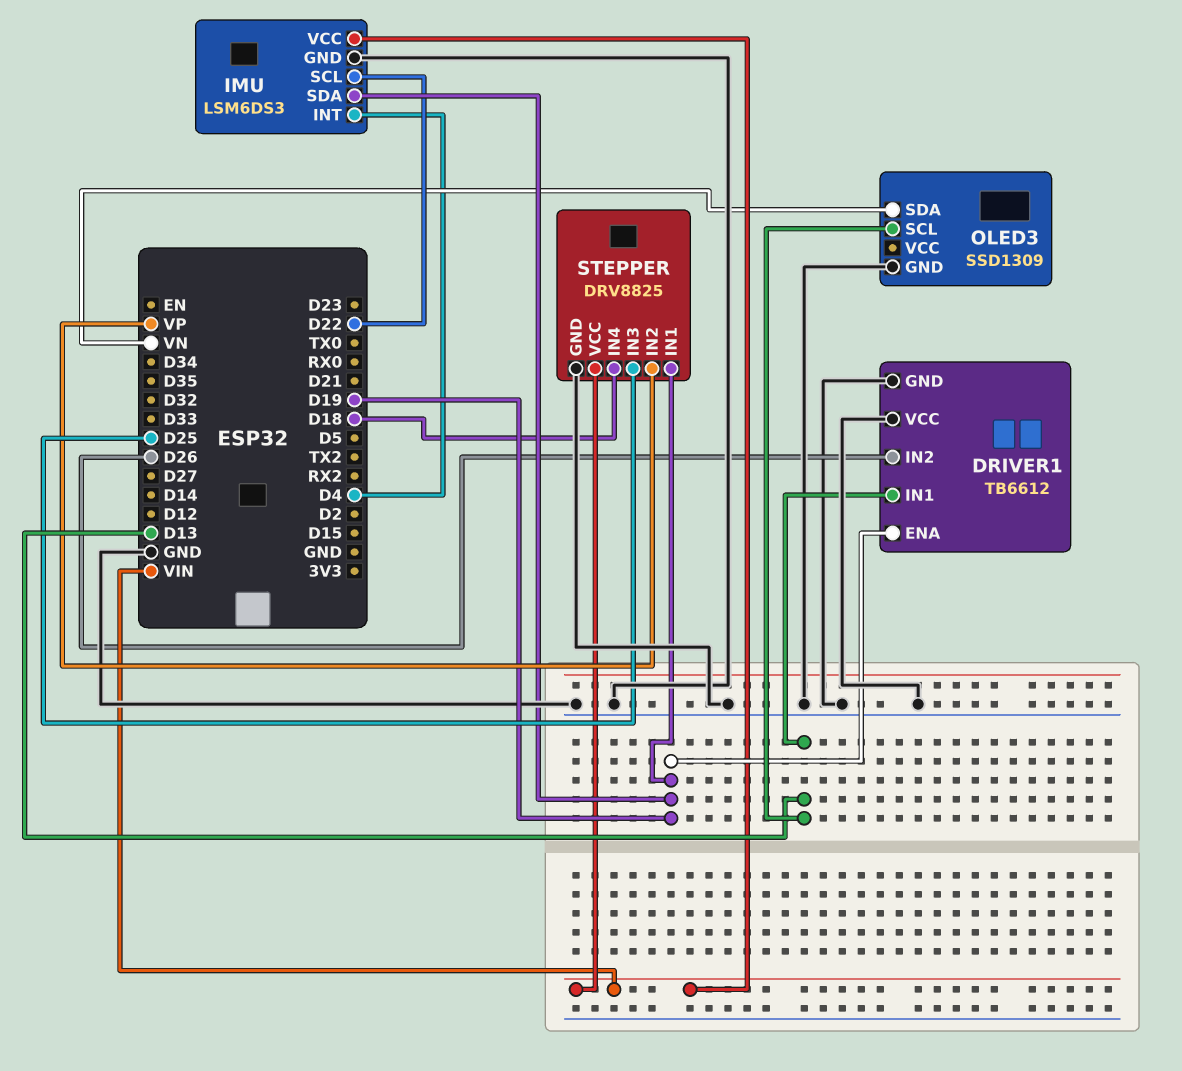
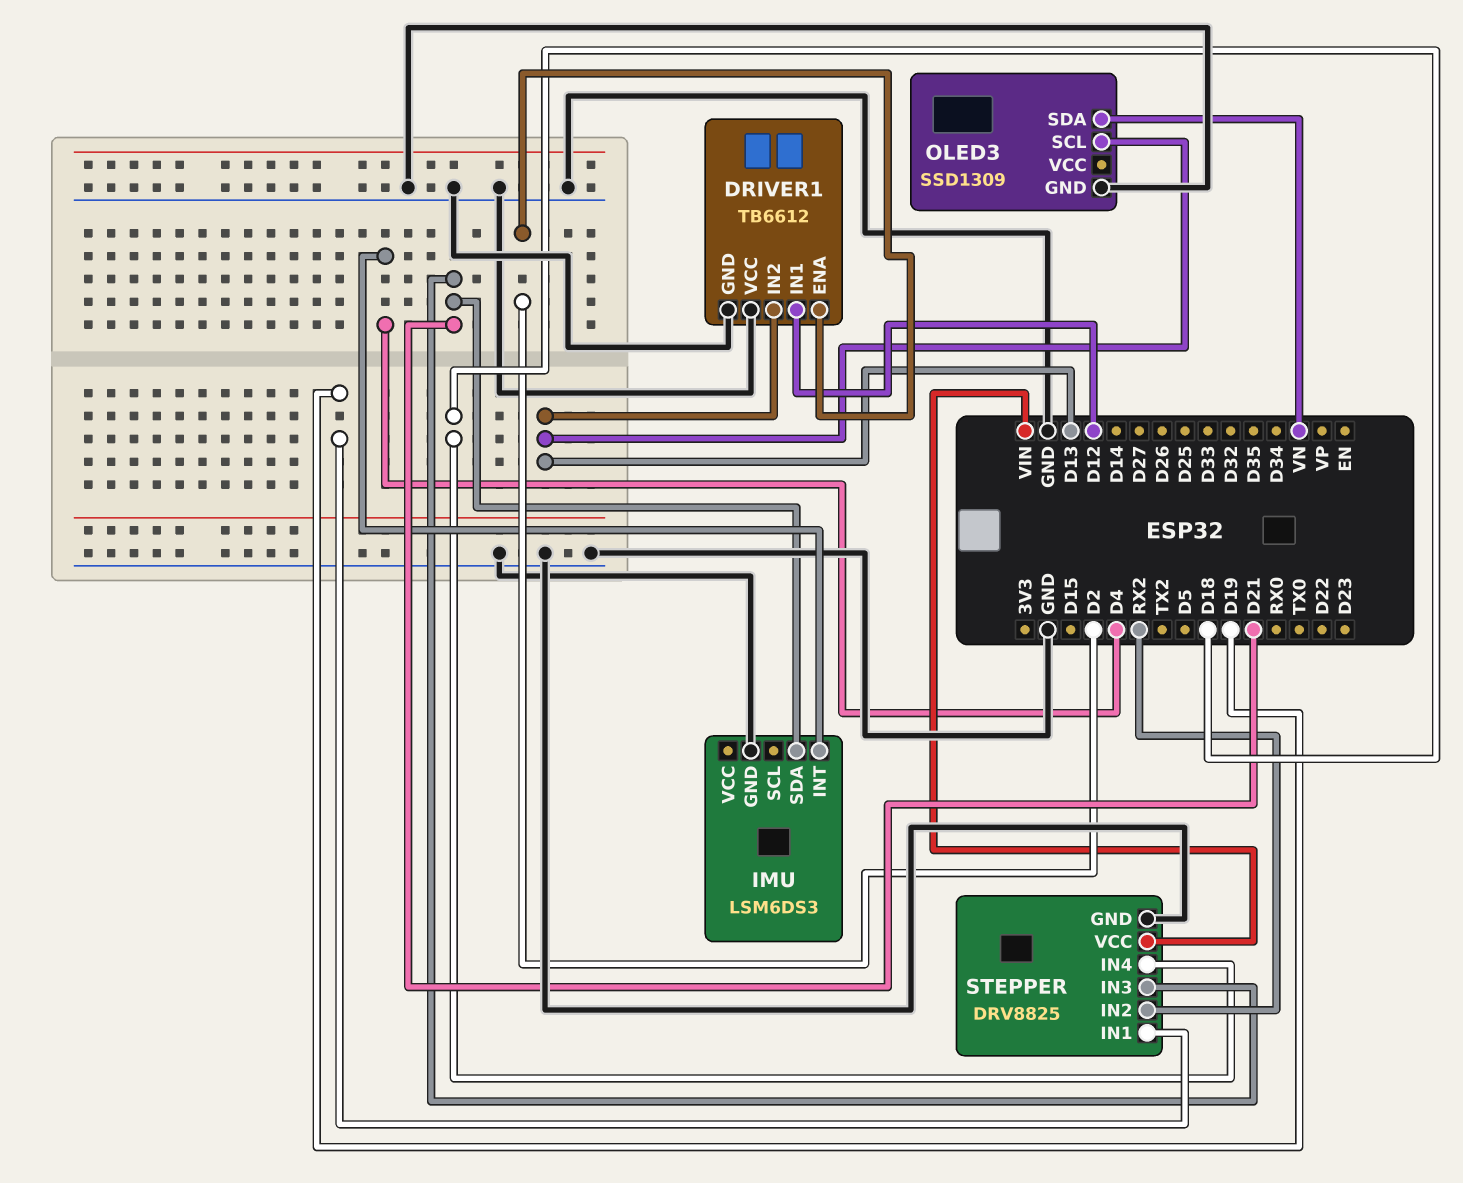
DRIVER1 pin ENA: D19 -> D2
DRIVER1 pin IN1: D13 -> D12
DRIVER1 pin IN2: D26 -> D13
IMU pin SCL: D22 -> none
IMU pin SDA: D19 -> D21
IMU pin VCC: VIN -> none
STEPPER pin IN2: VP -> RX2
STEPPER pin IN3: D25 -> D21

